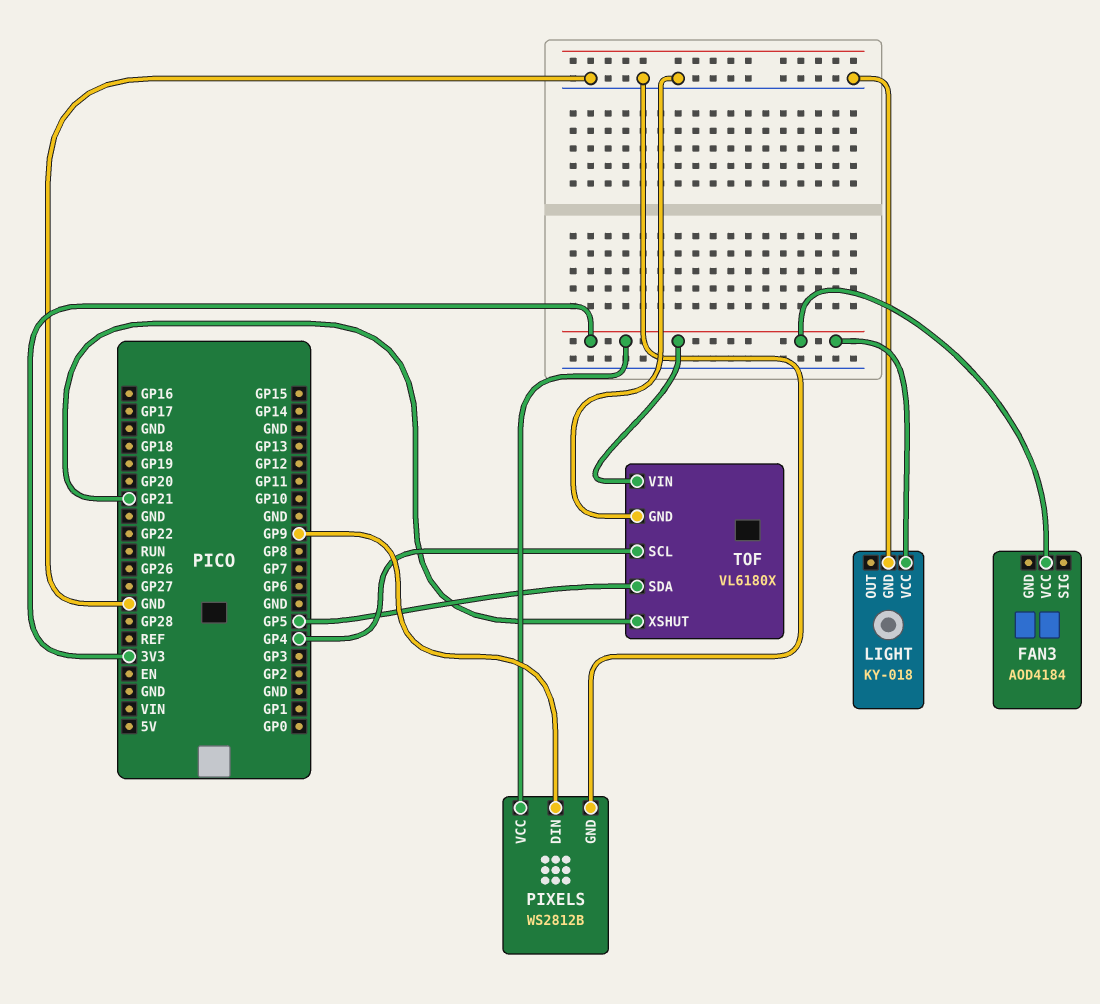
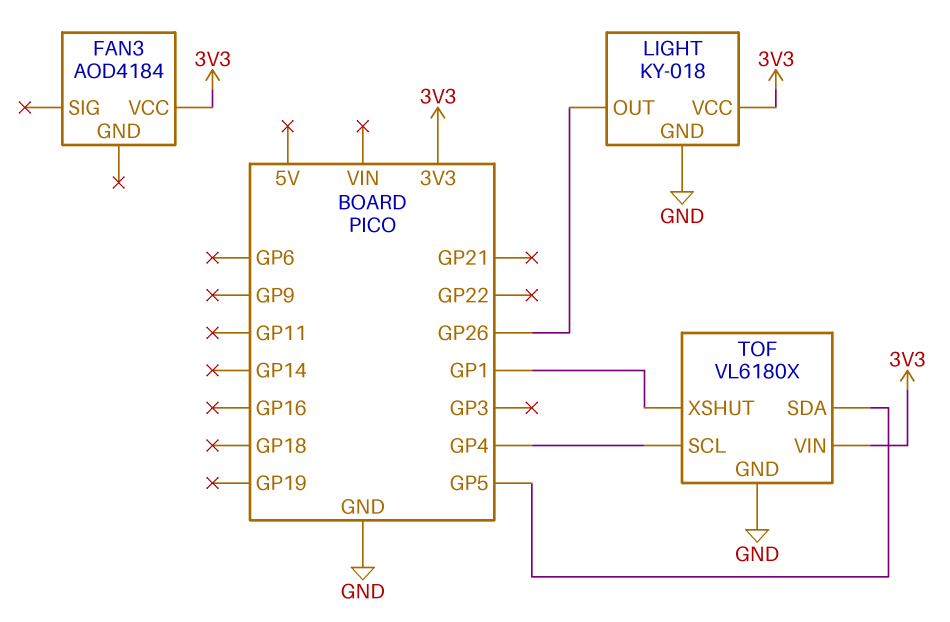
LIGHT pin OUT: none -> GP26
PIXELS: WS2812B -> none
PIXELS pin DIN: GP9 -> none
PIXELS pin GND: GND -> none
PIXELS pin VCC: 3V3 -> none
TOF pin XSHUT: GP21 -> GP1

